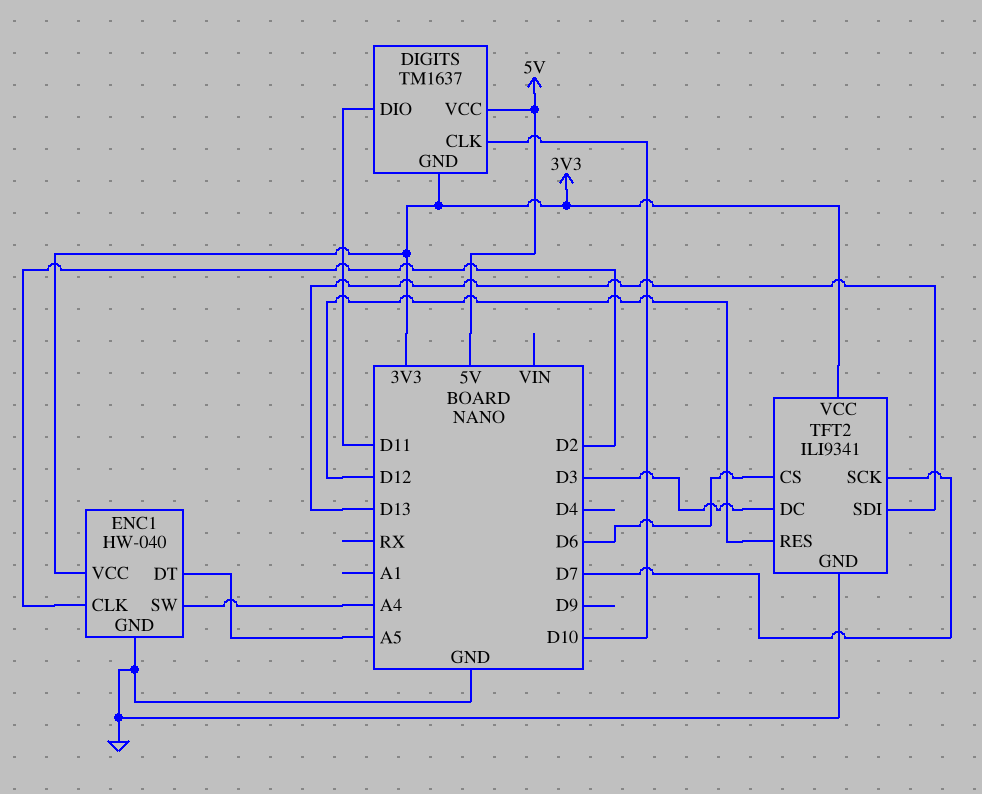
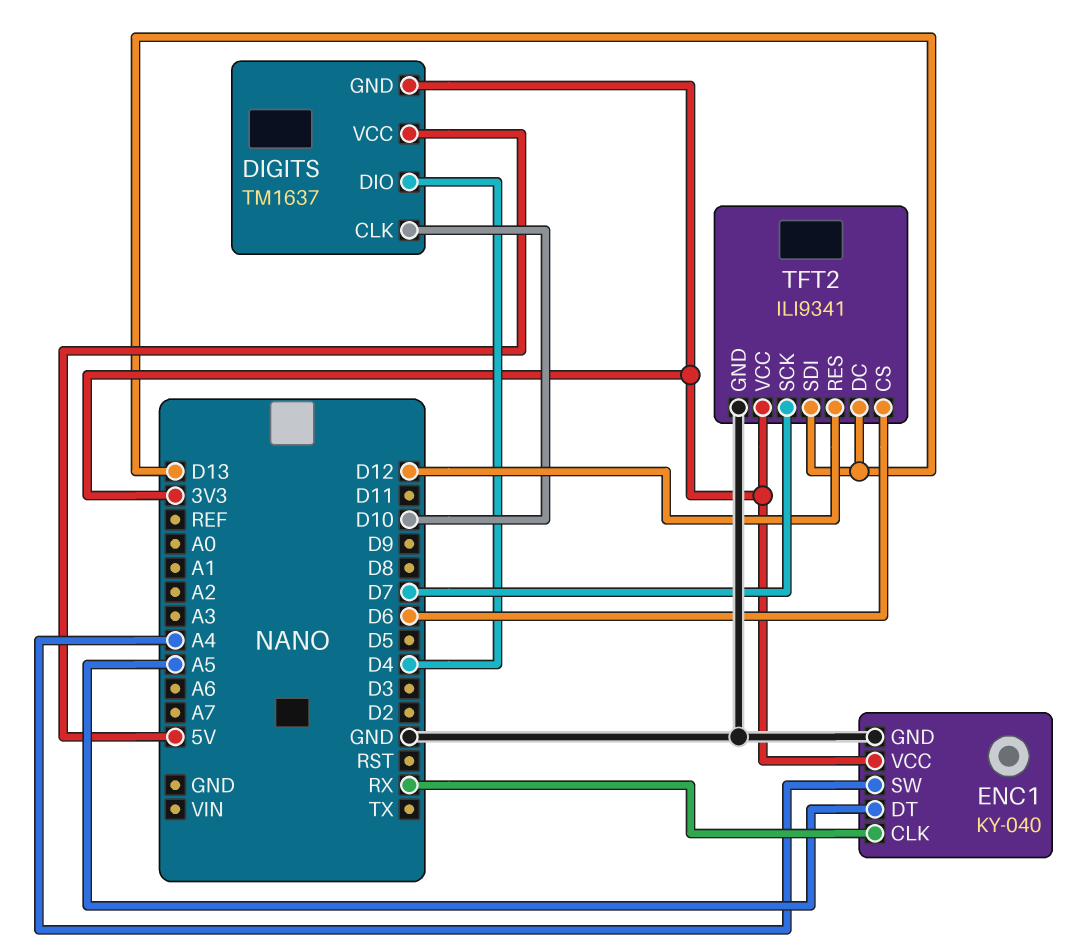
DIGITS pin DIO: D11 -> D4
ENC1: HW-040 -> KY-040
ENC1 pin CLK: D2 -> RX
TFT2 pin DC: D3 -> D13

